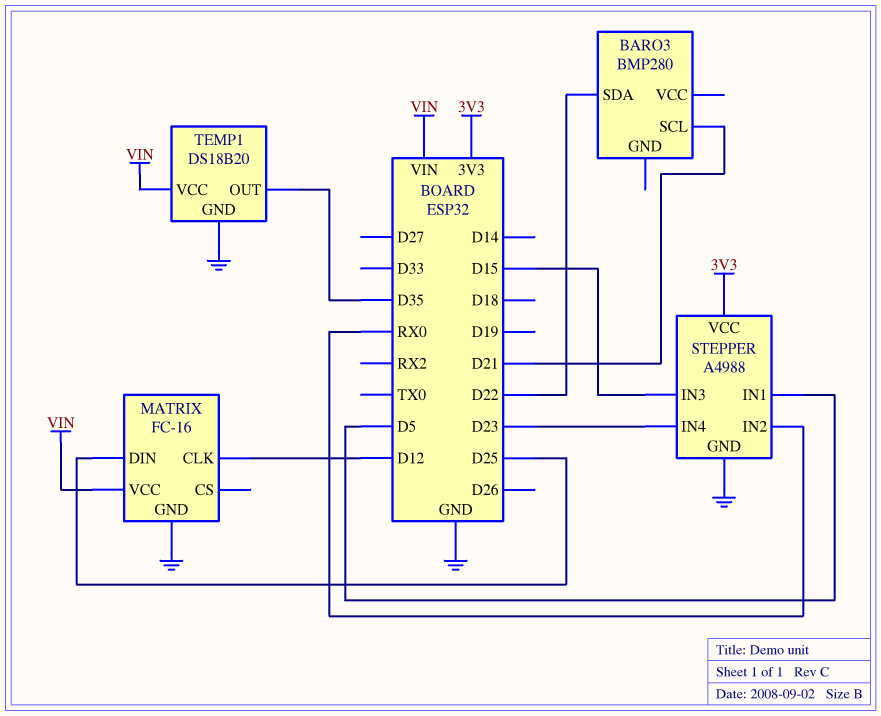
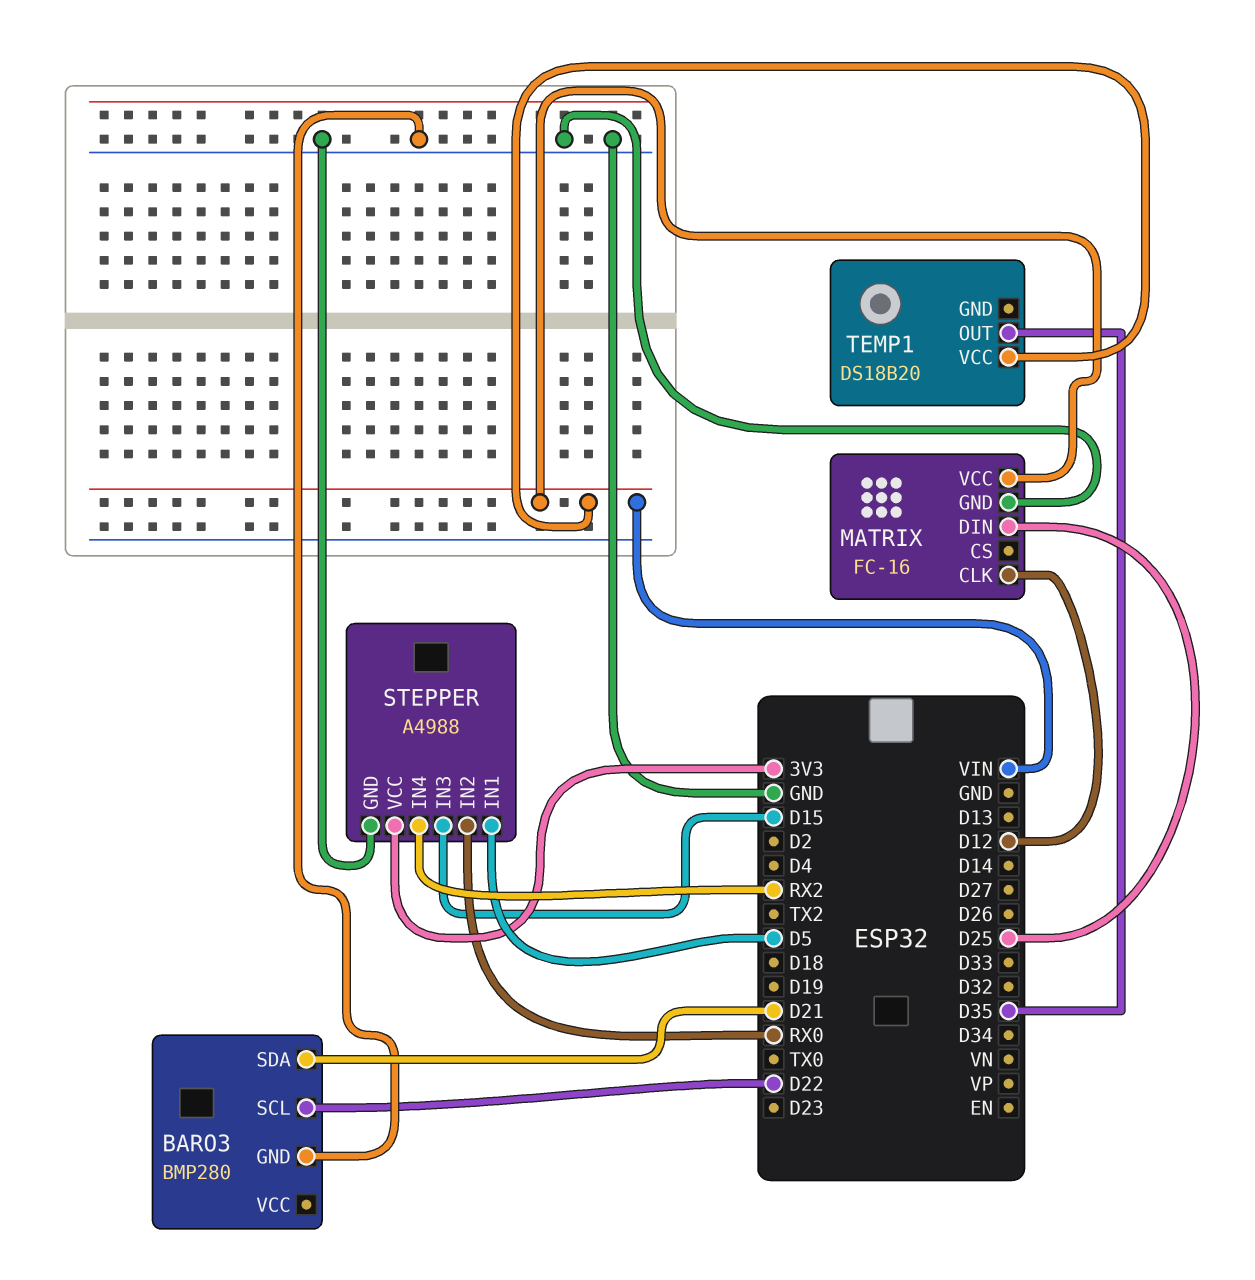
BARO3 pin GND: none -> GND
BARO3 pin SCL: D21 -> D22
BARO3 pin SDA: D22 -> D21
STEPPER pin IN4: D23 -> RX2
TEMP1 pin GND: GND -> none

